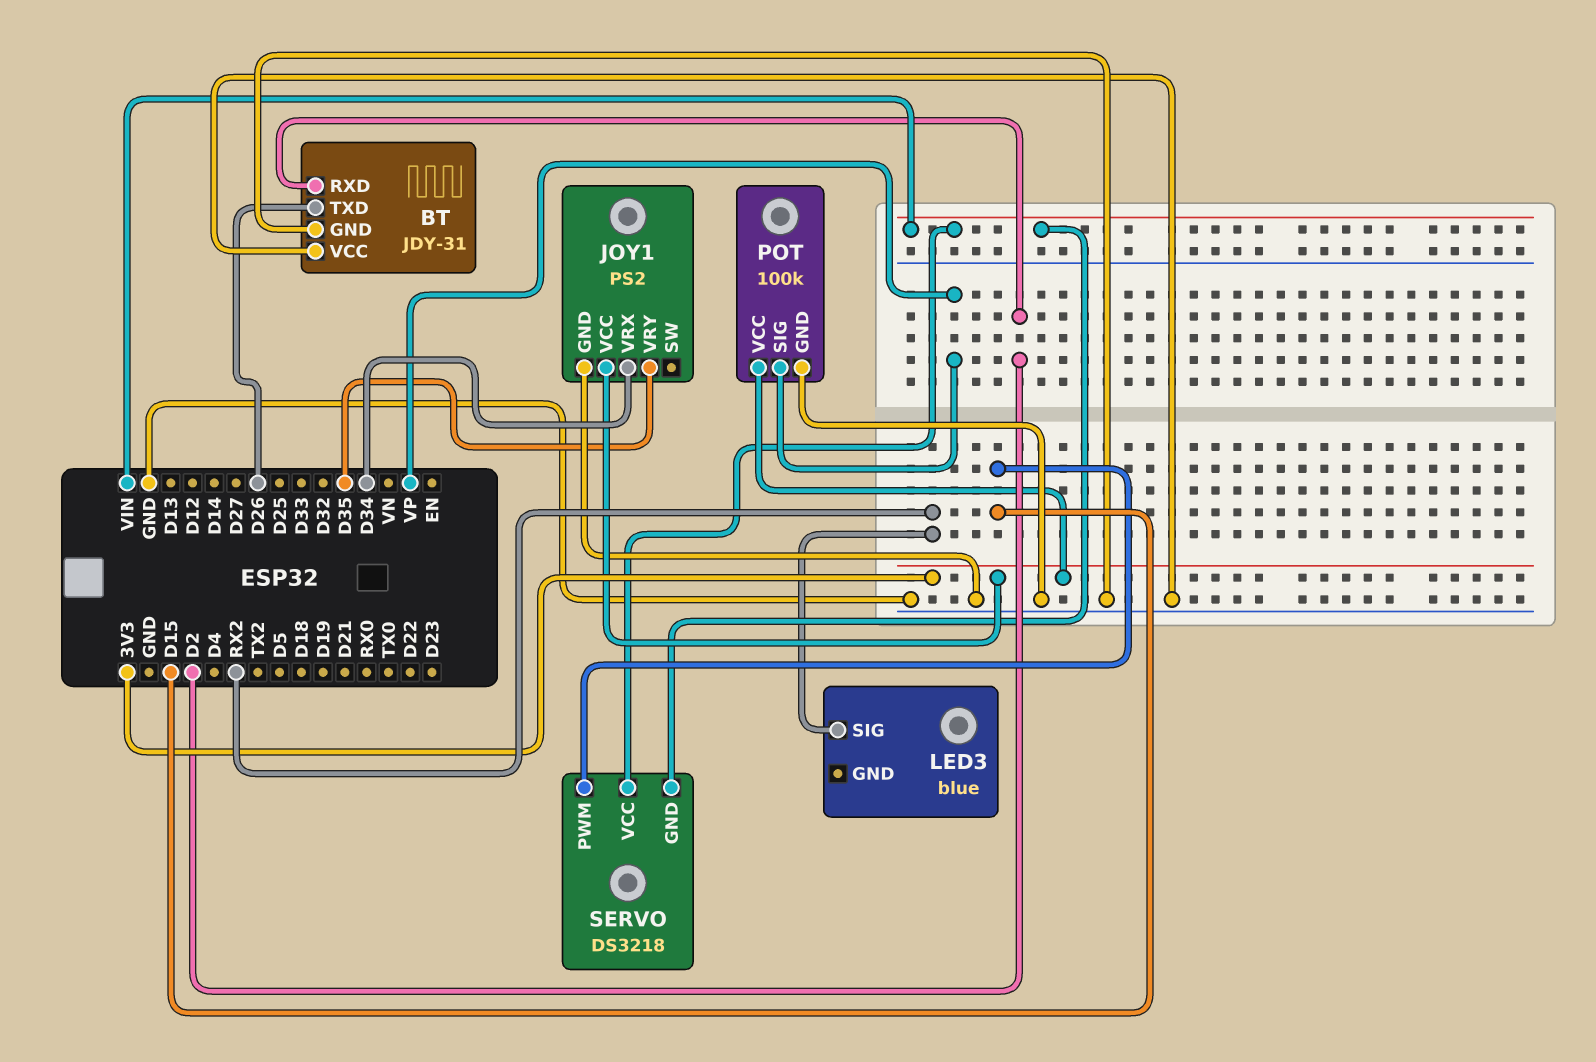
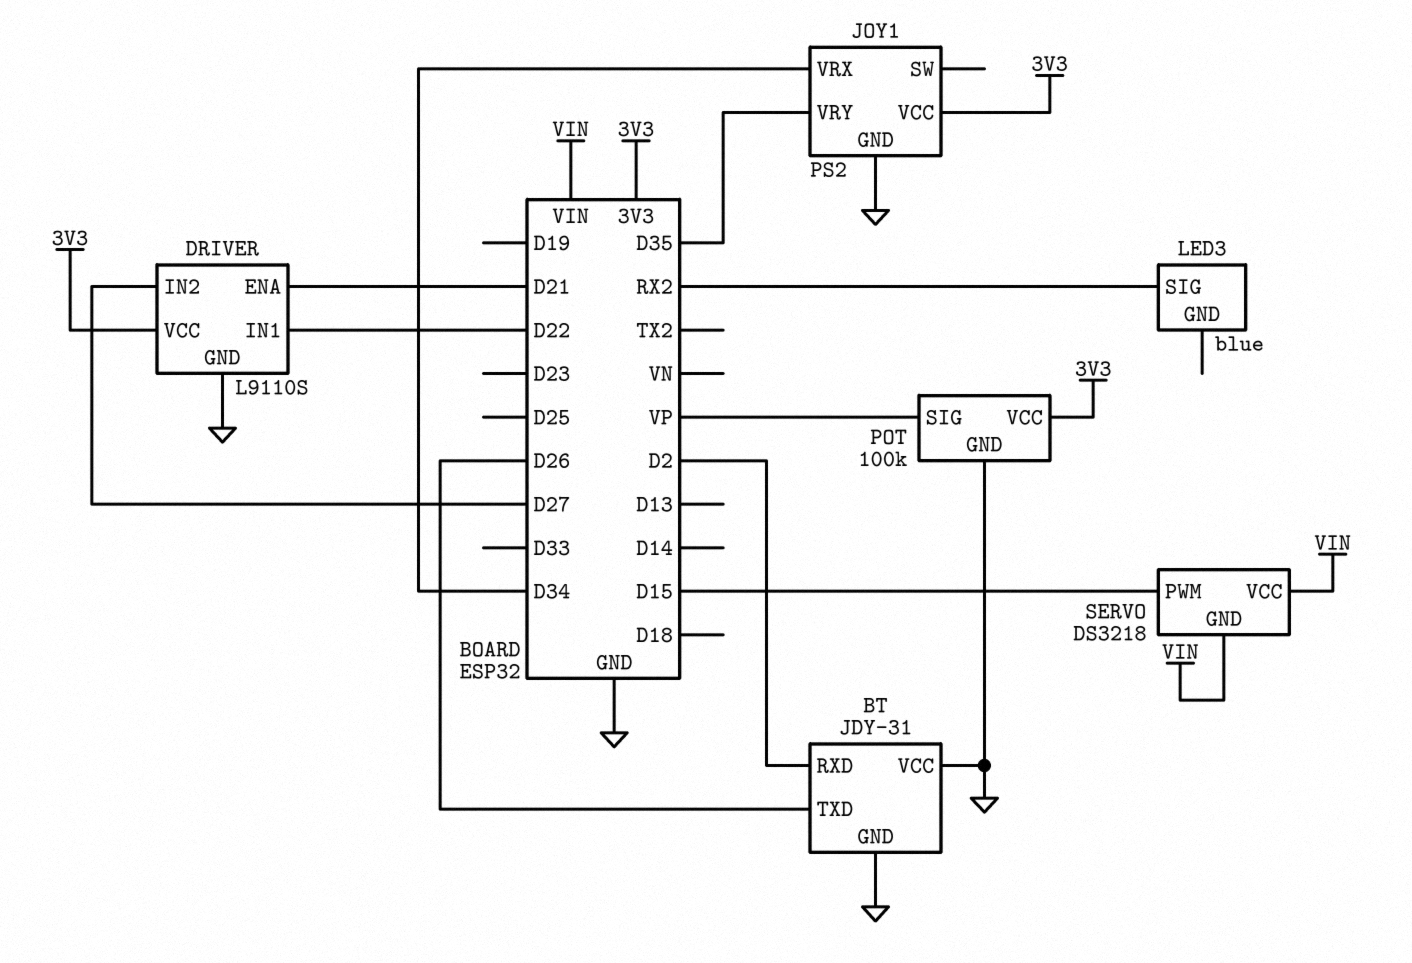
DRIVER: none -> L9110S
DRIVER pin ENA: none -> D21
DRIVER pin GND: none -> GND
DRIVER pin IN1: none -> D22
DRIVER pin IN2: none -> D27
DRIVER pin VCC: none -> 3V3

